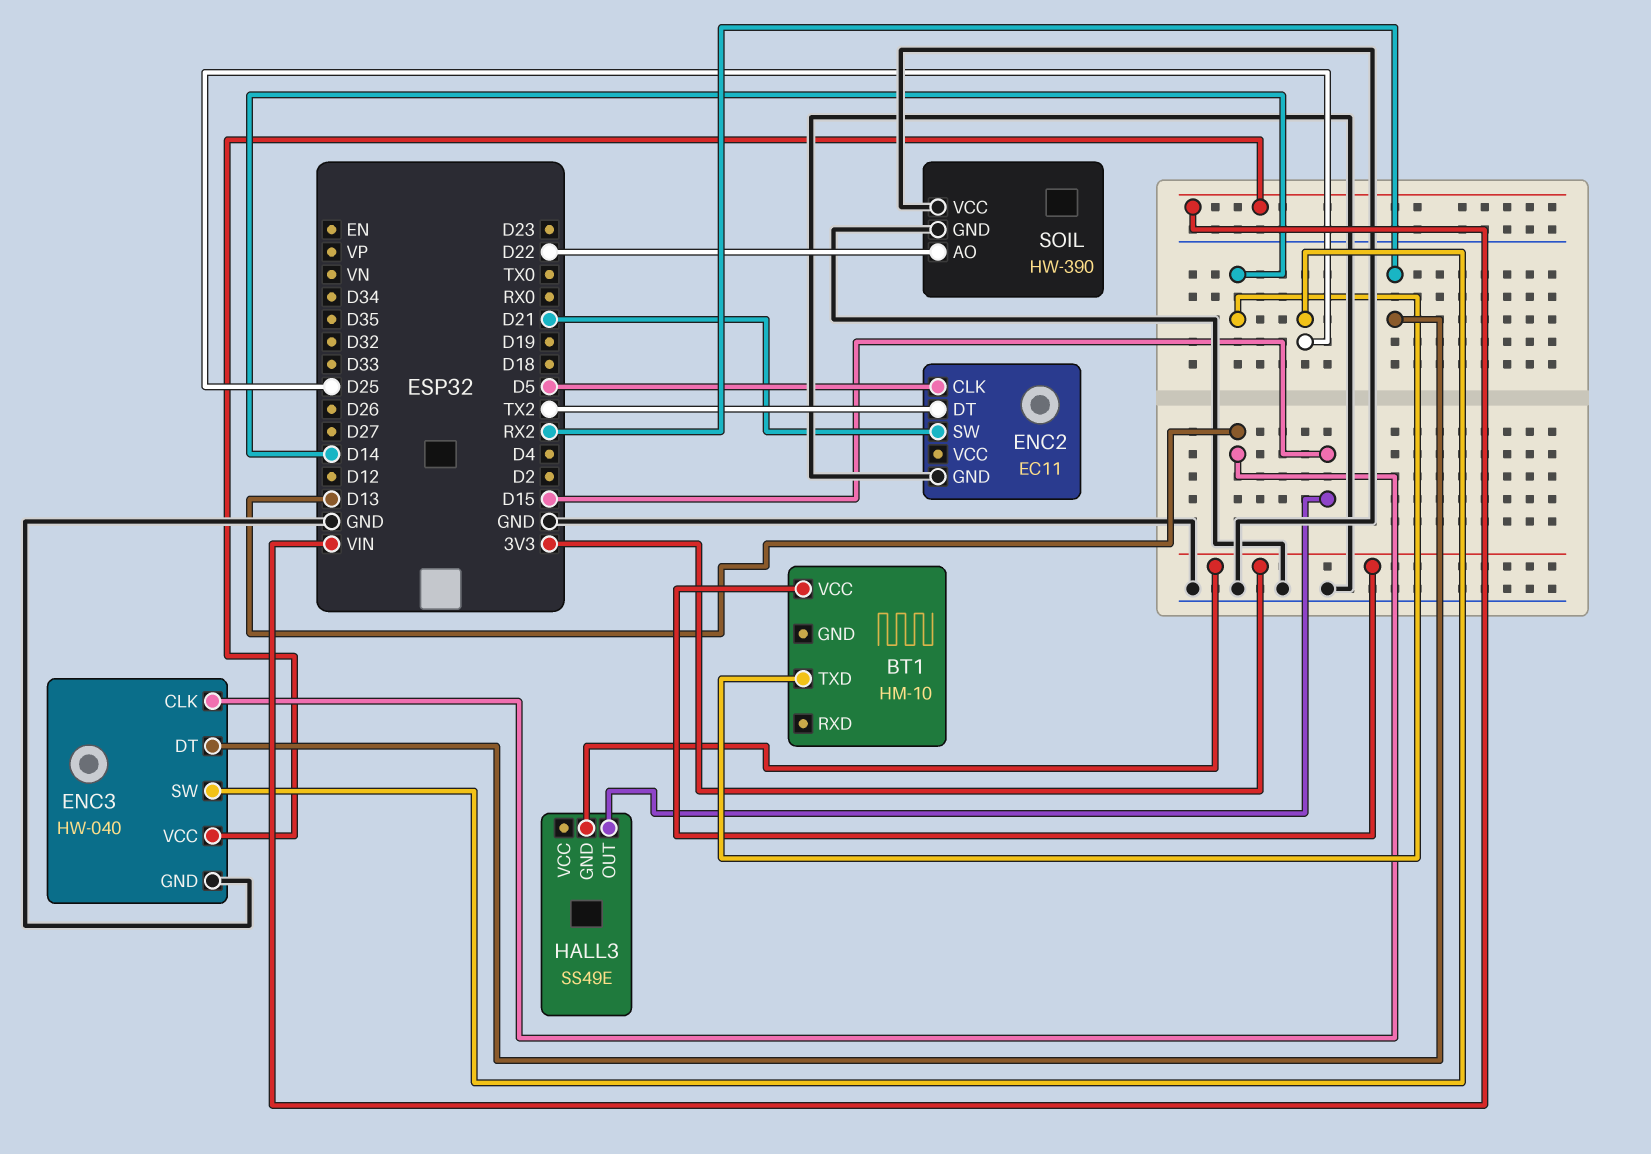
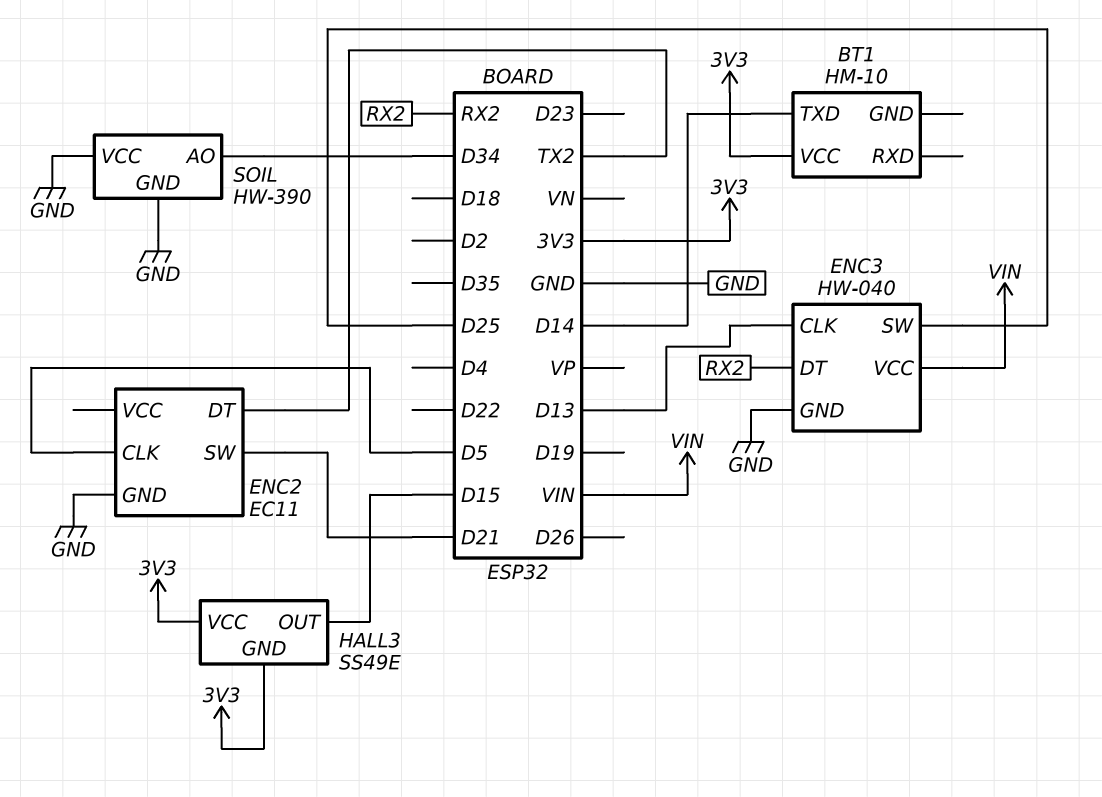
HALL3 pin VCC: none -> 3V3
SOIL pin AO: D22 -> D34

